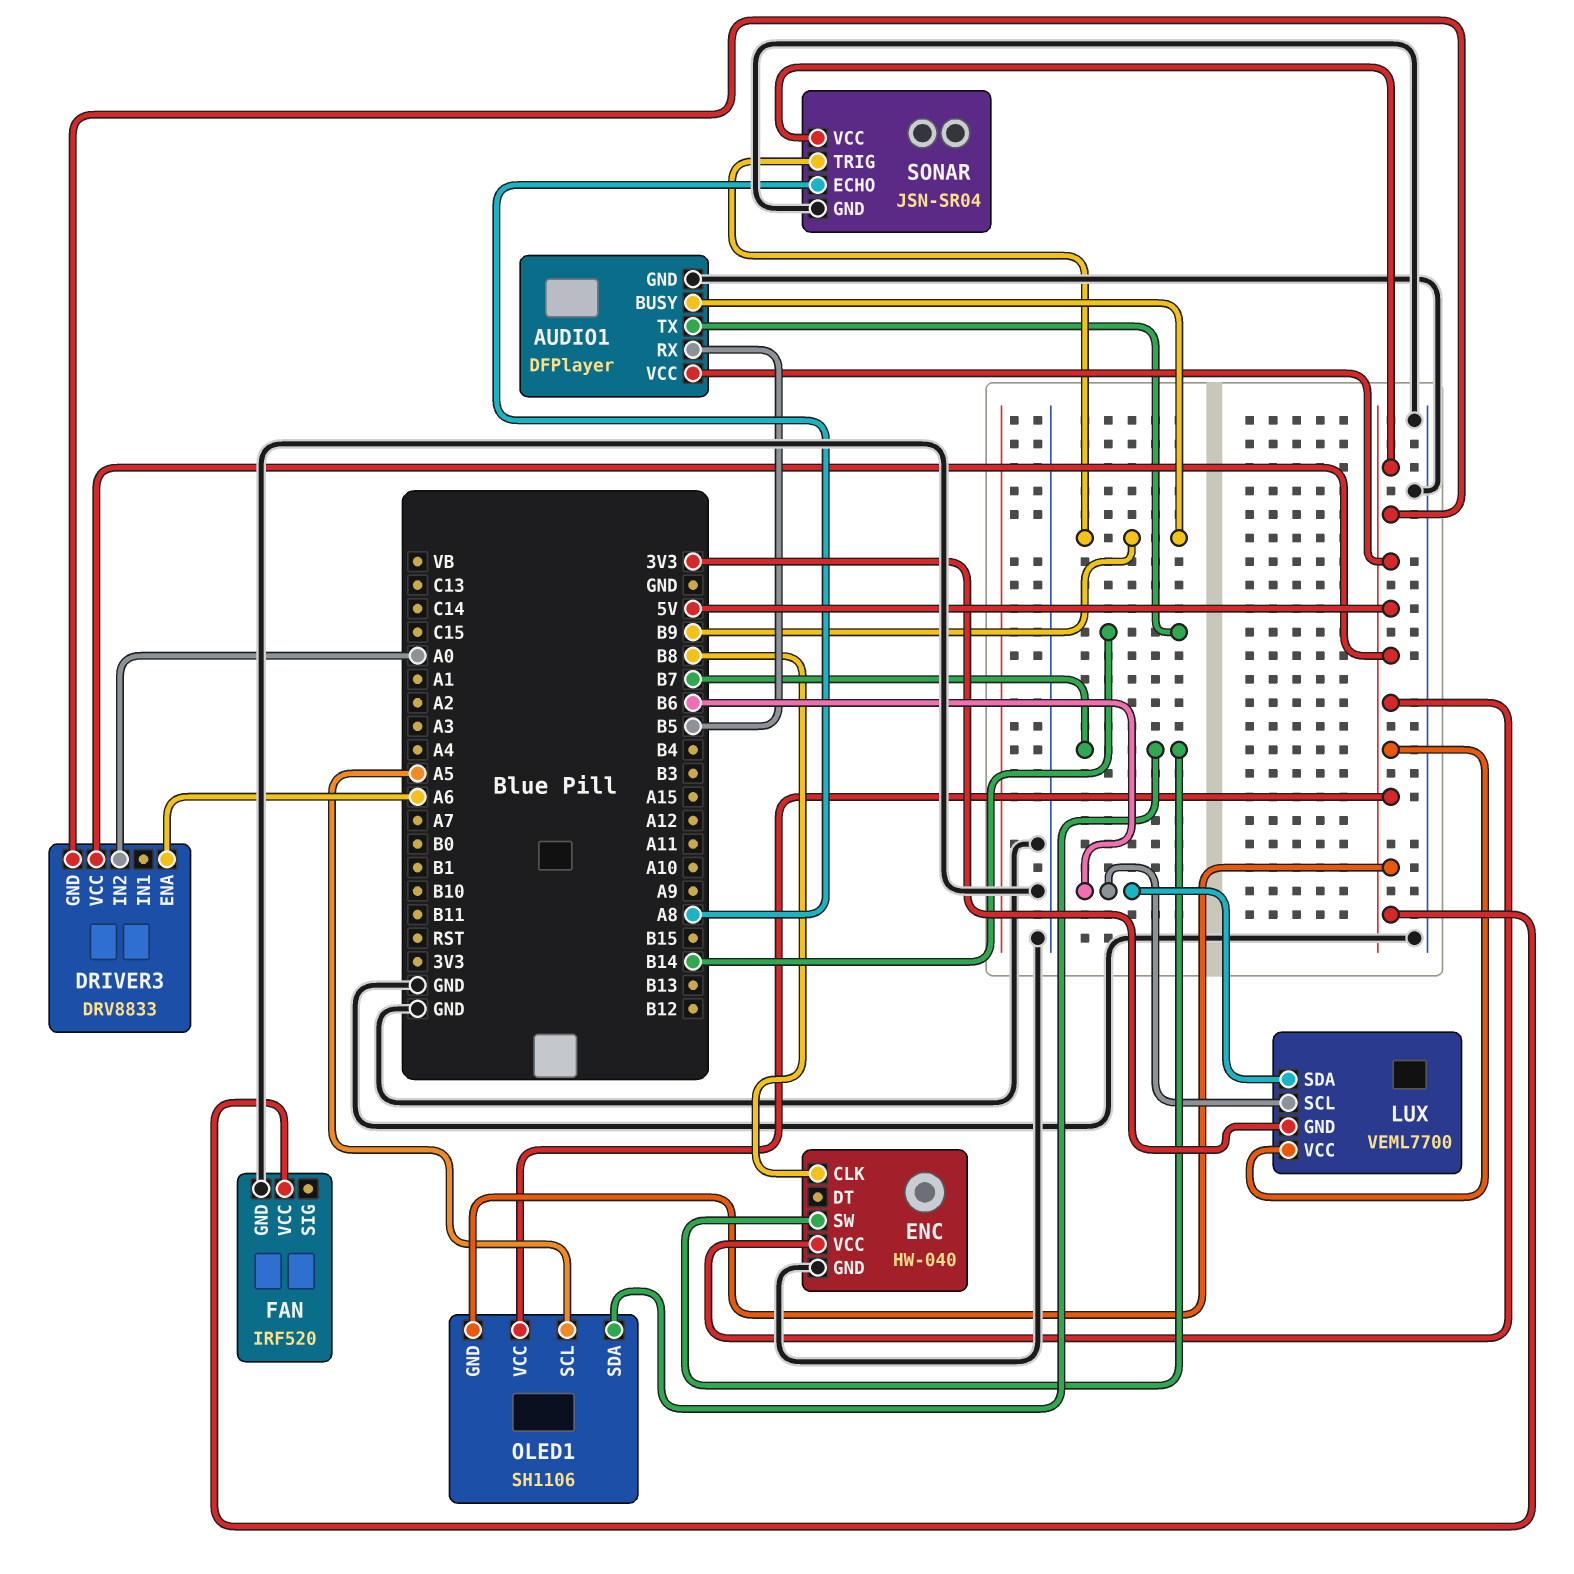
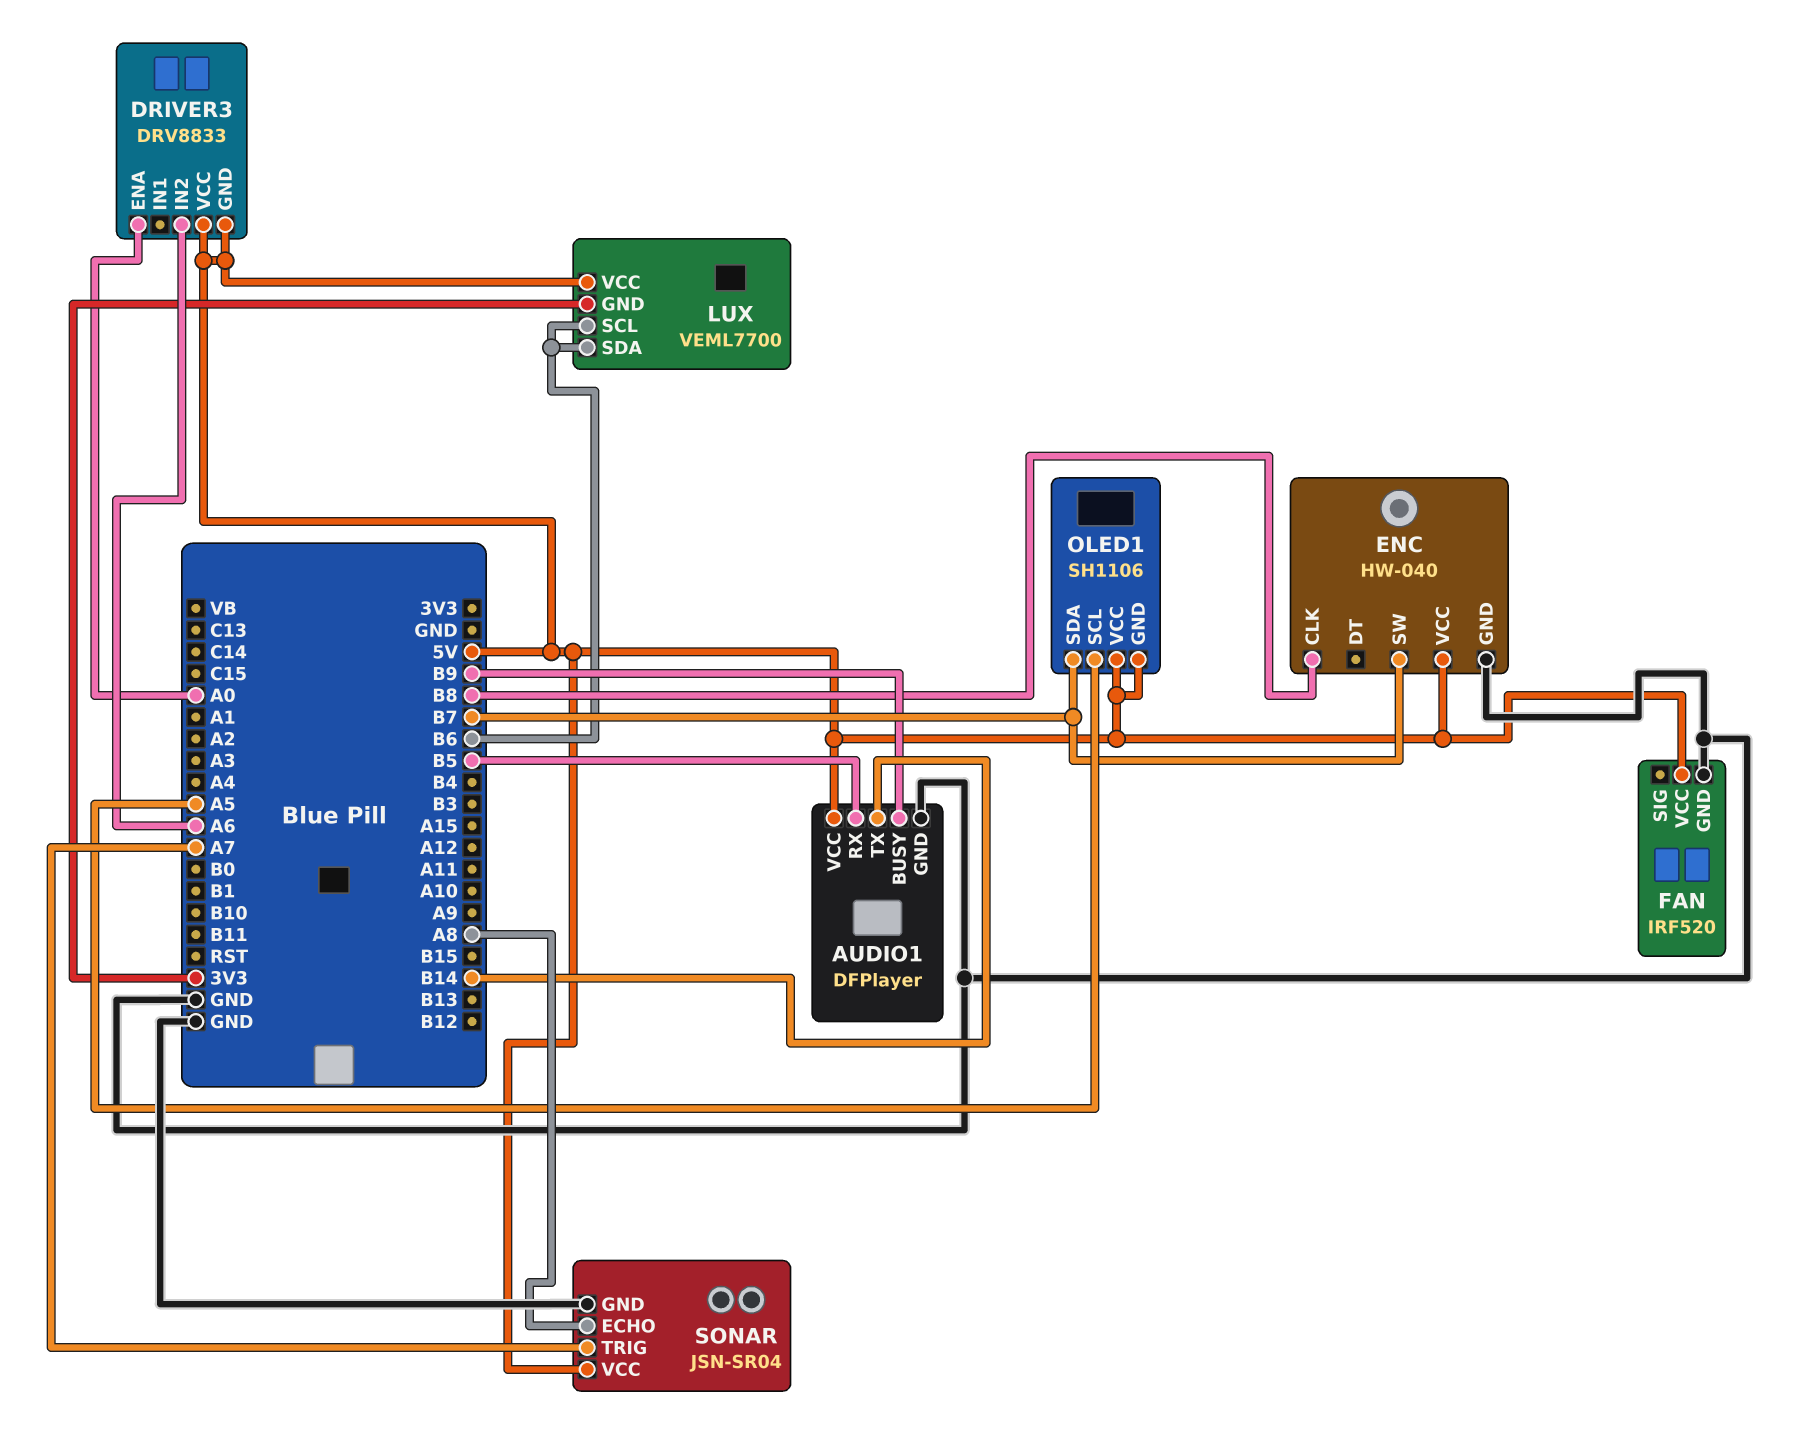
DRIVER3 pin ENA: A6 -> A0
DRIVER3 pin IN2: A0 -> A6
SONAR pin TRIG: B9 -> A7

